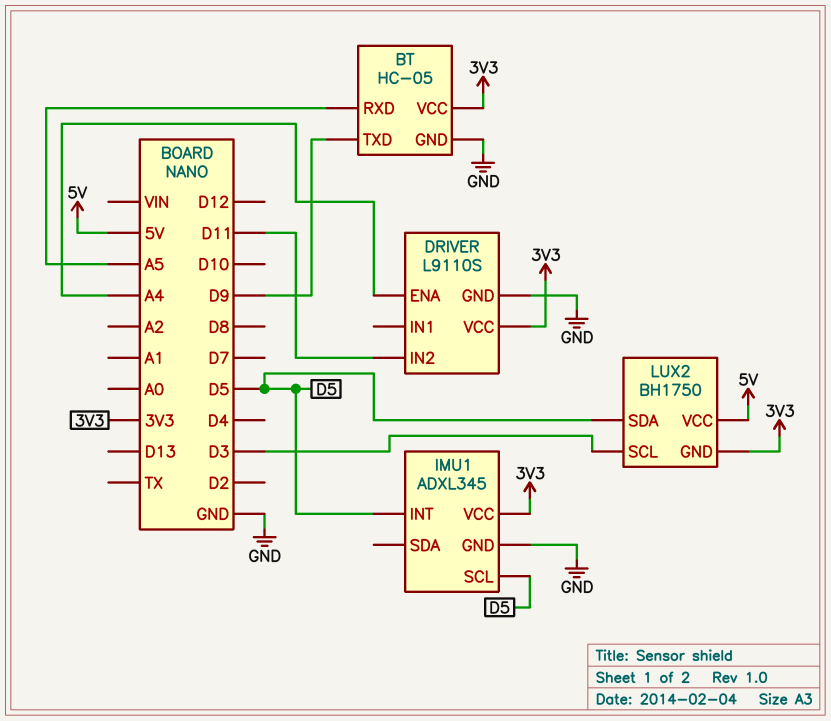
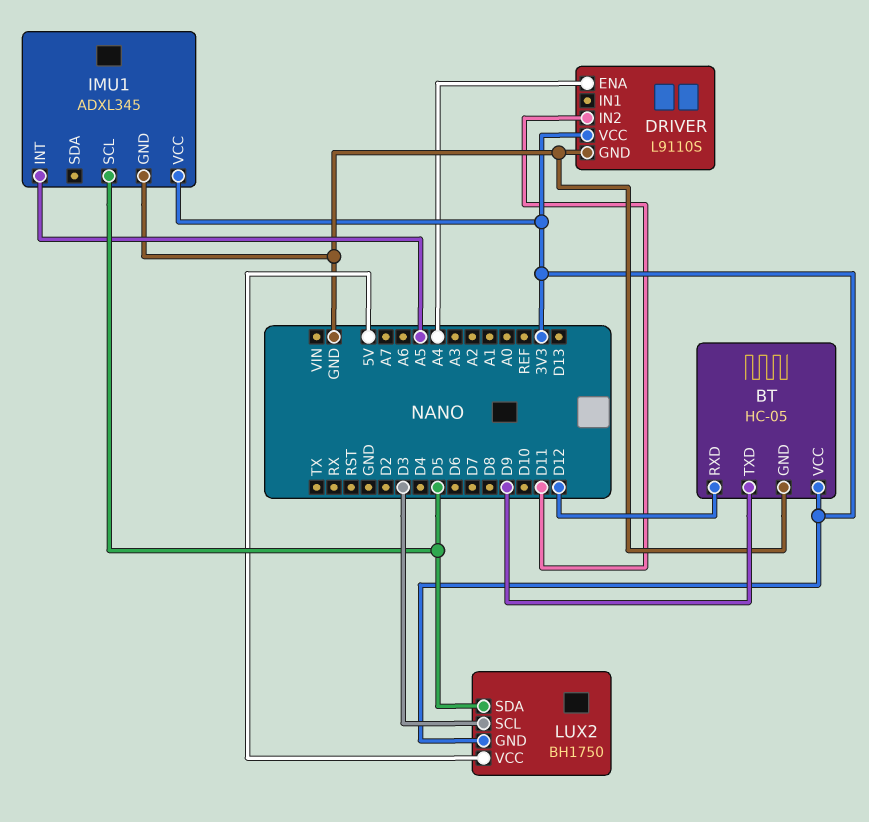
BT pin RXD: A5 -> D12
IMU1 pin INT: D5 -> A5

